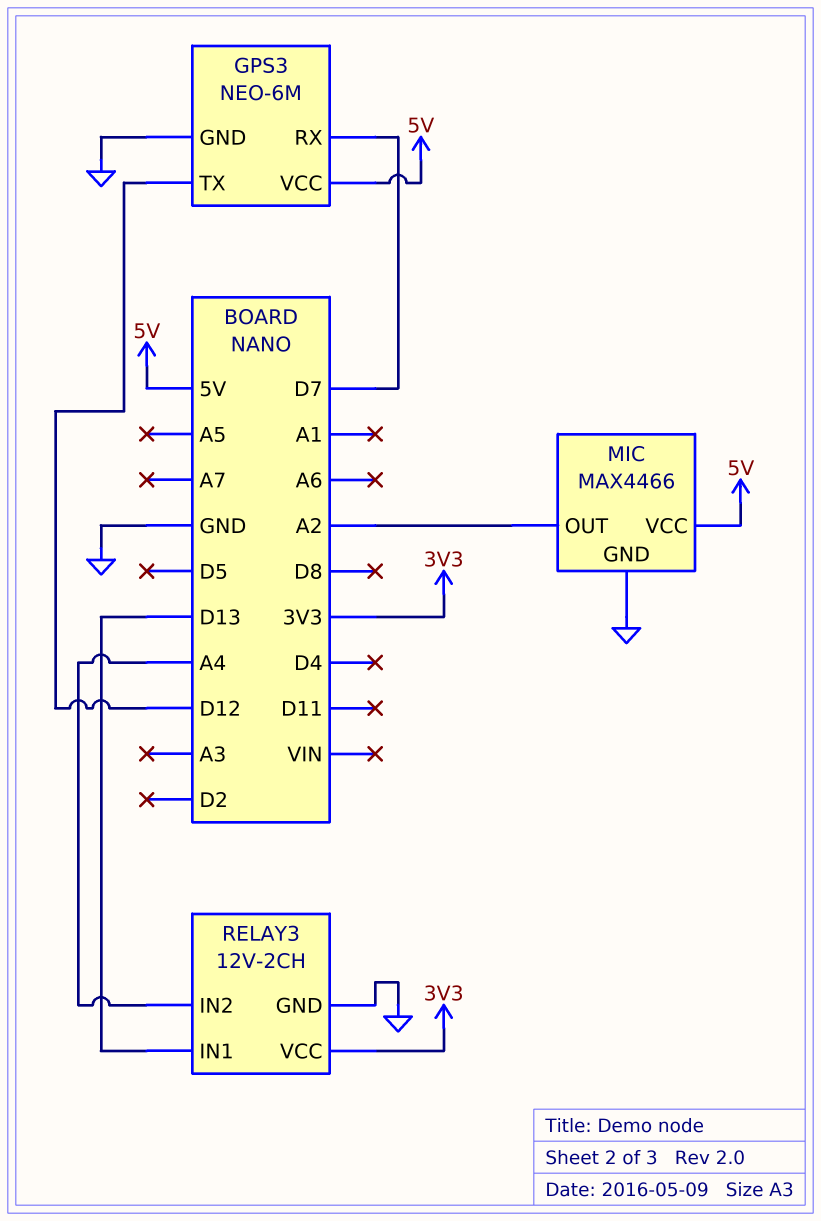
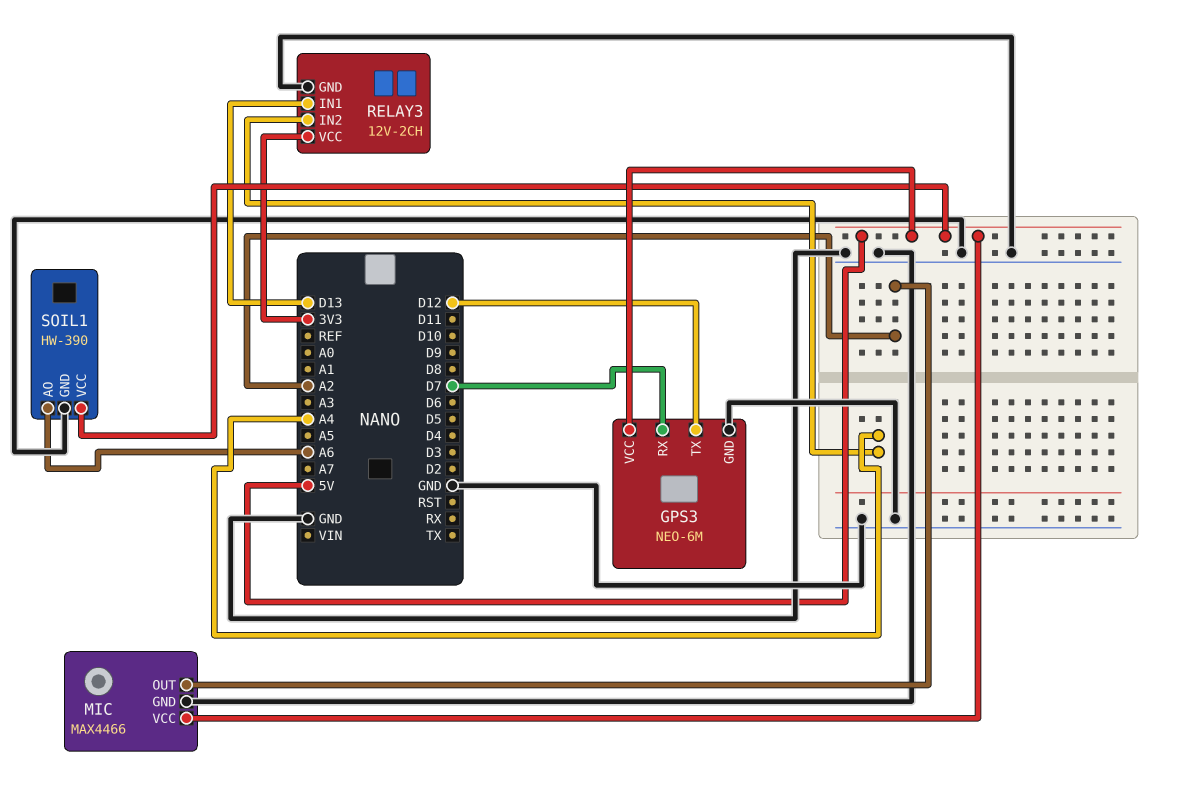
SOIL1: none -> HW-390
SOIL1 pin AO: none -> A6
SOIL1 pin GND: none -> GND
SOIL1 pin VCC: none -> 5V

